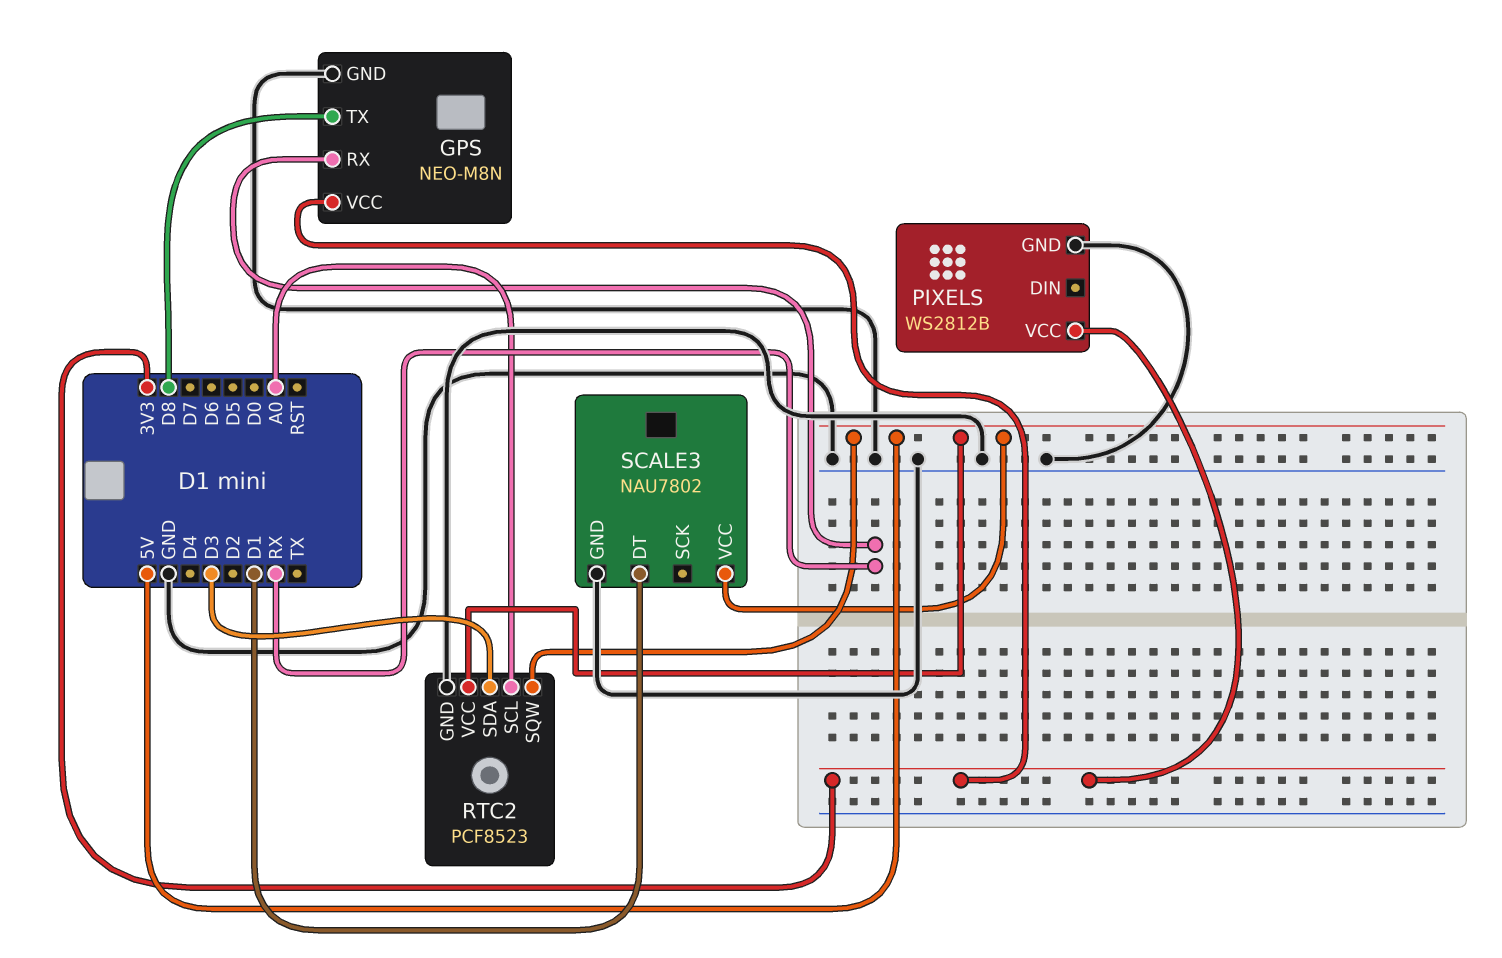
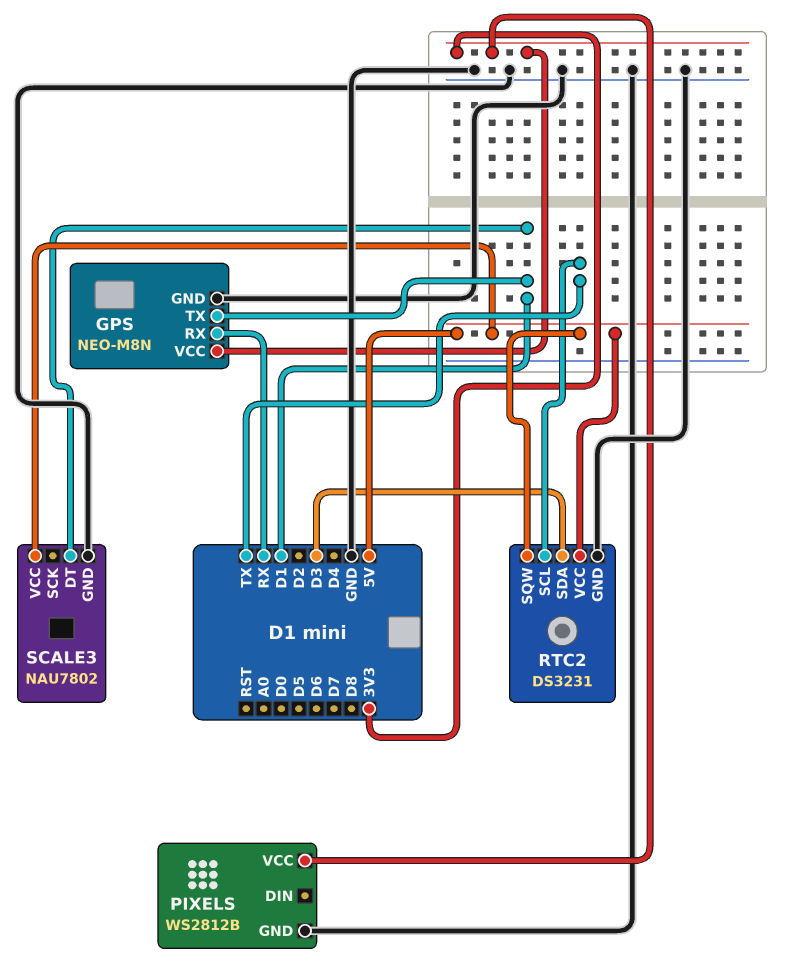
GPS pin TX: D8 -> D1
RTC2: PCF8523 -> DS3231
RTC2 pin SCL: A0 -> TX

